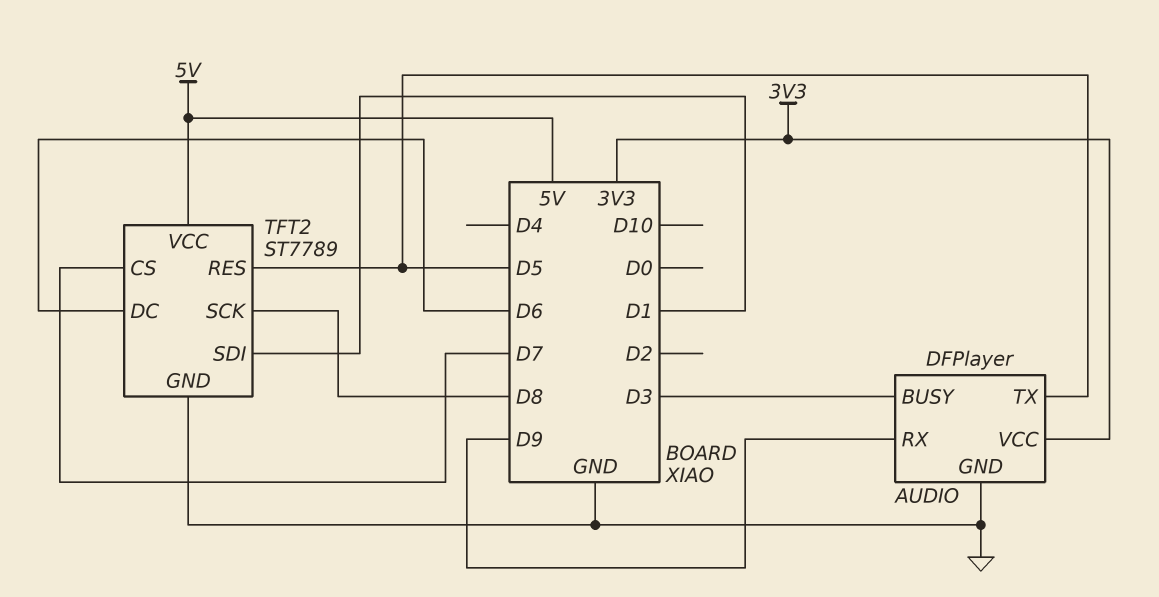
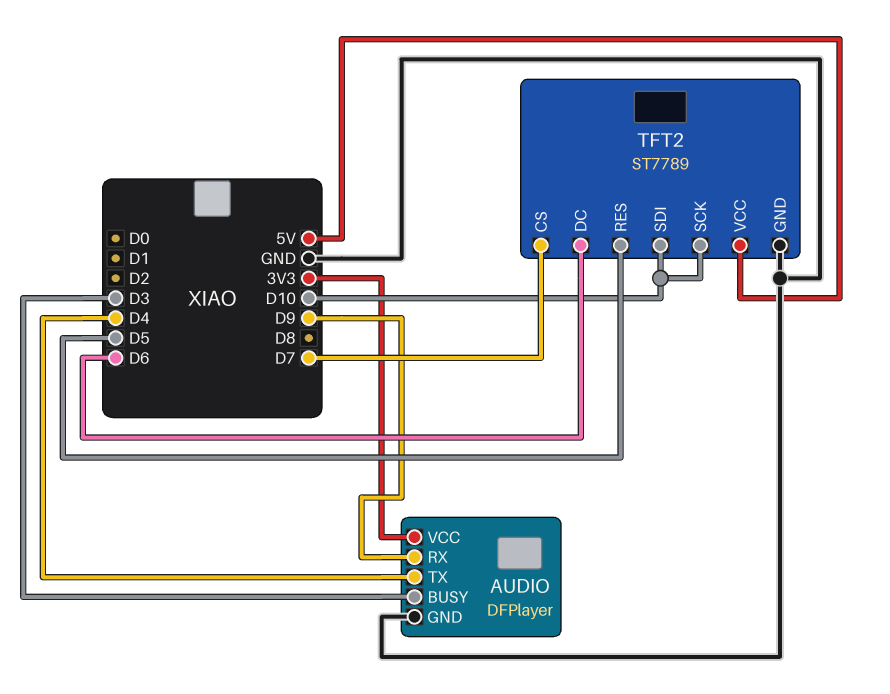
AUDIO pin TX: D5 -> D4
TFT2 pin SCK: D8 -> D10
TFT2 pin SDI: D1 -> D10

